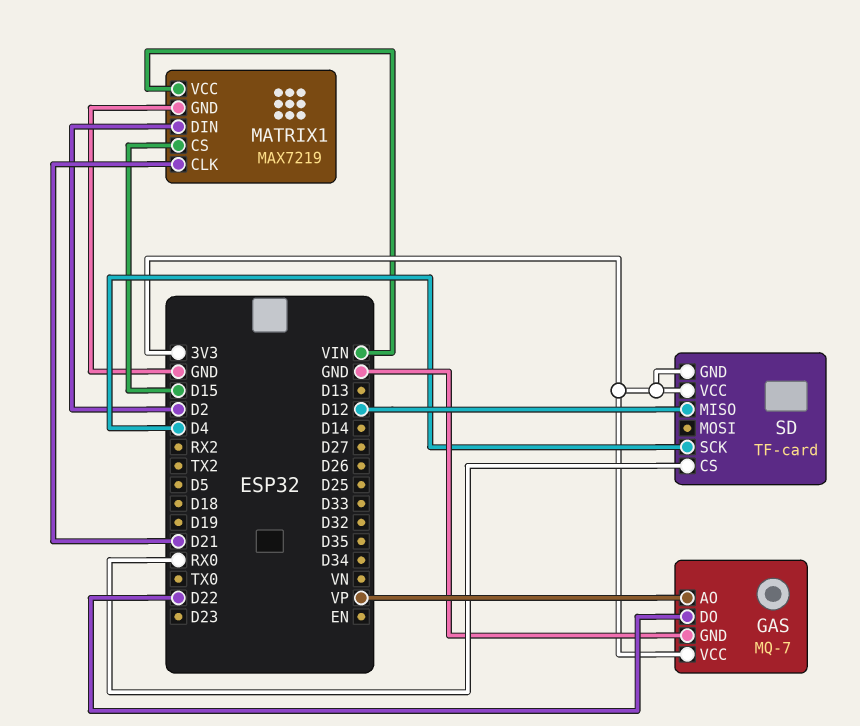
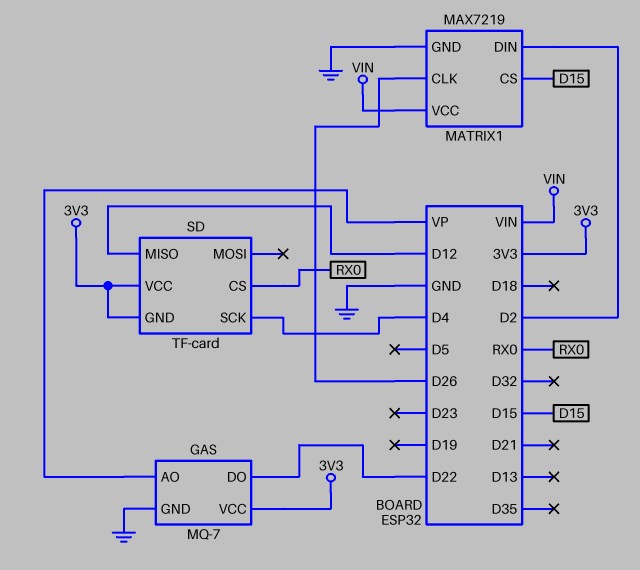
MATRIX1 pin CLK: D21 -> D26

